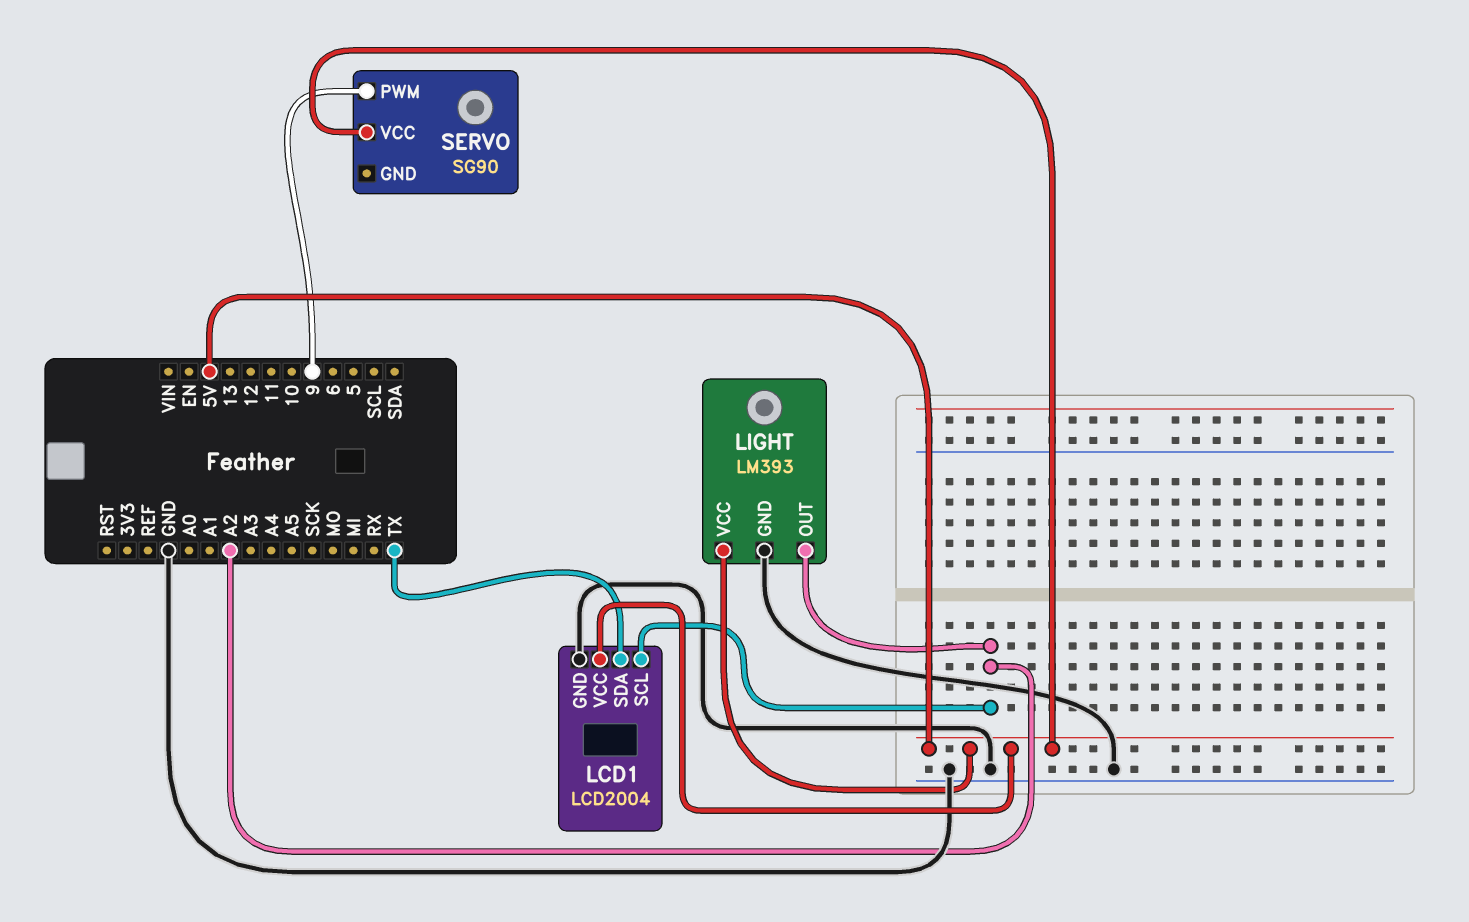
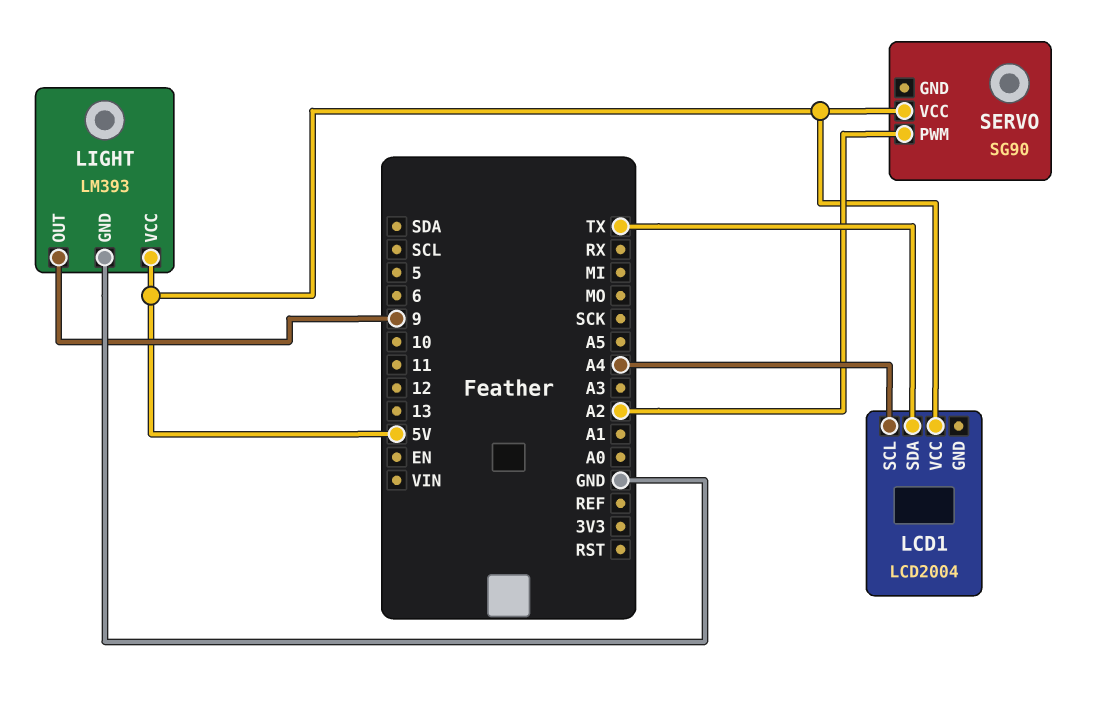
LCD1 pin GND: GND -> none
LCD1 pin SCL: A2 -> A4
LIGHT pin OUT: A2 -> 9
SERVO pin PWM: 9 -> A2

